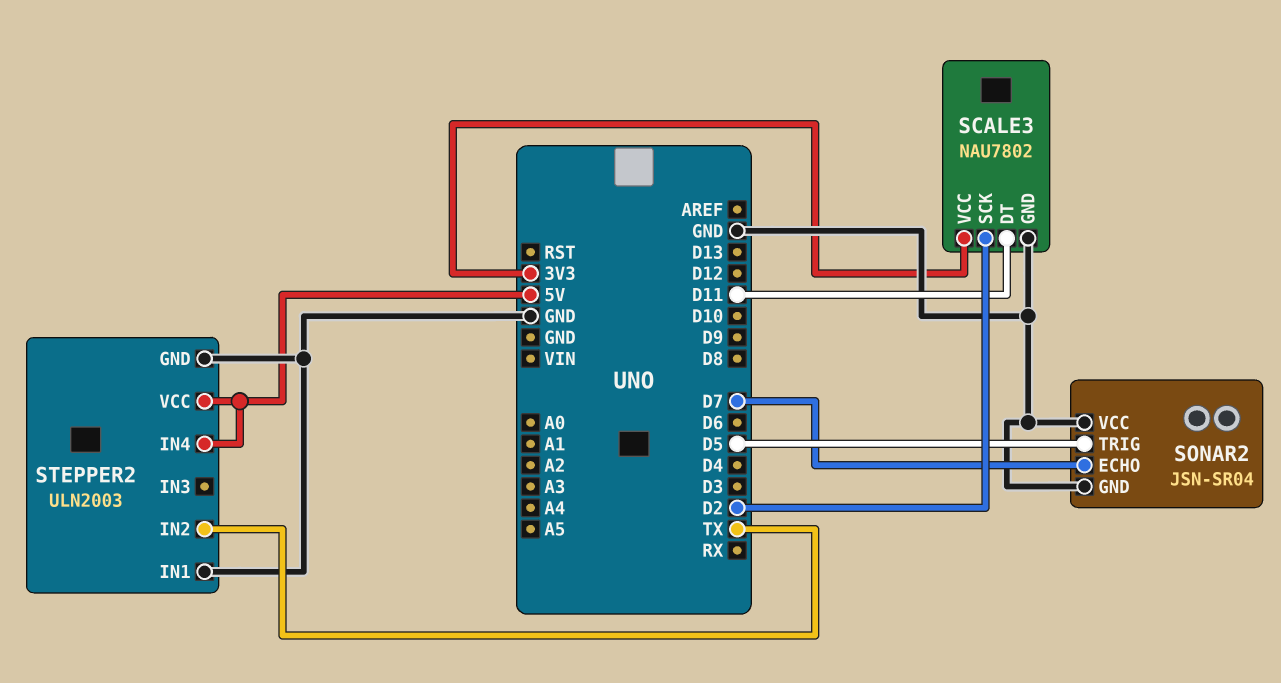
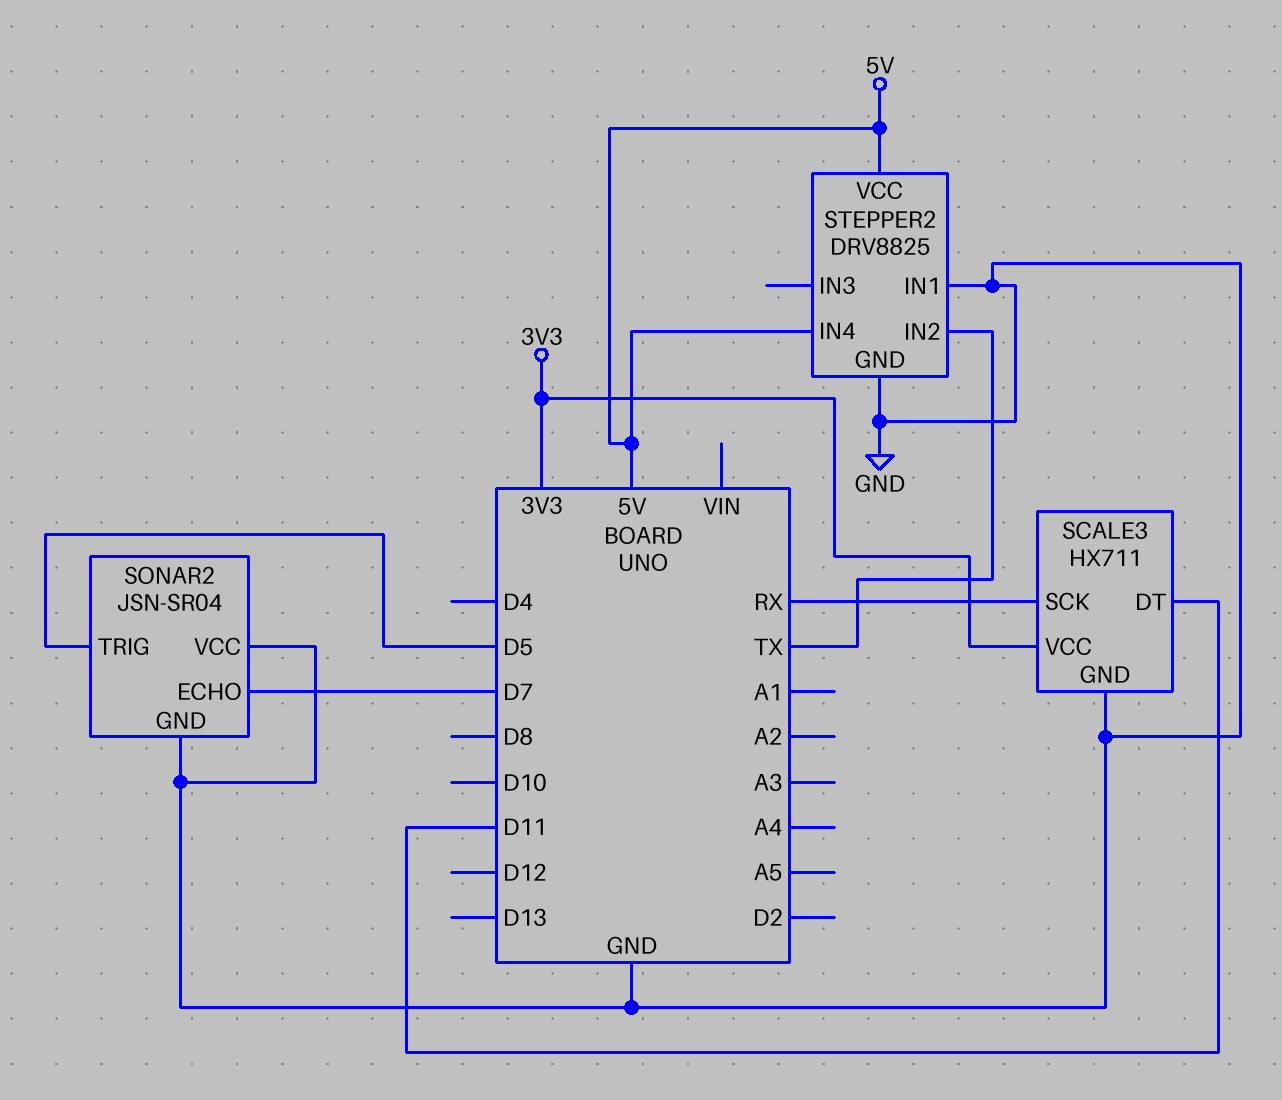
SCALE3: NAU7802 -> HX711
SCALE3 pin SCK: D2 -> RX
STEPPER2: ULN2003 -> DRV8825

